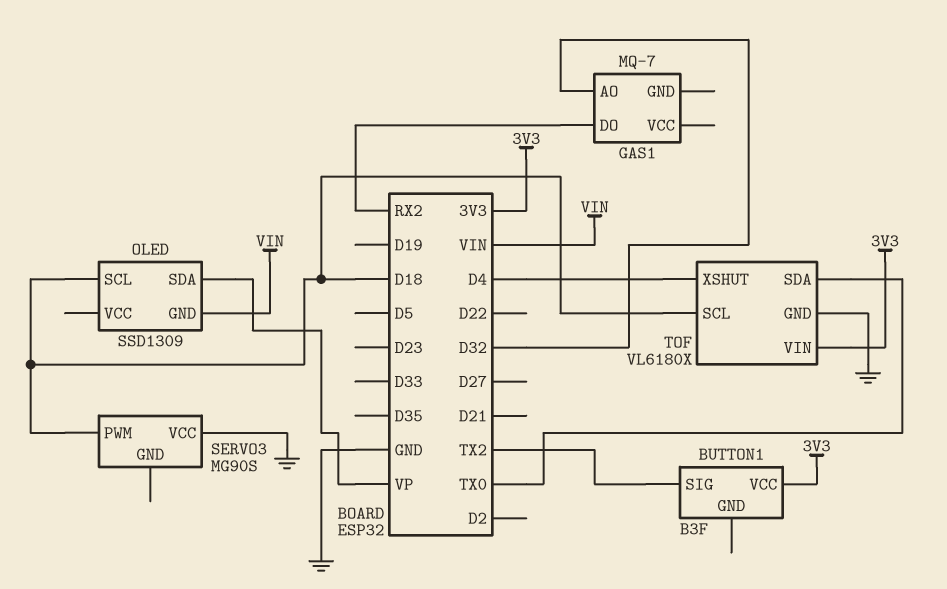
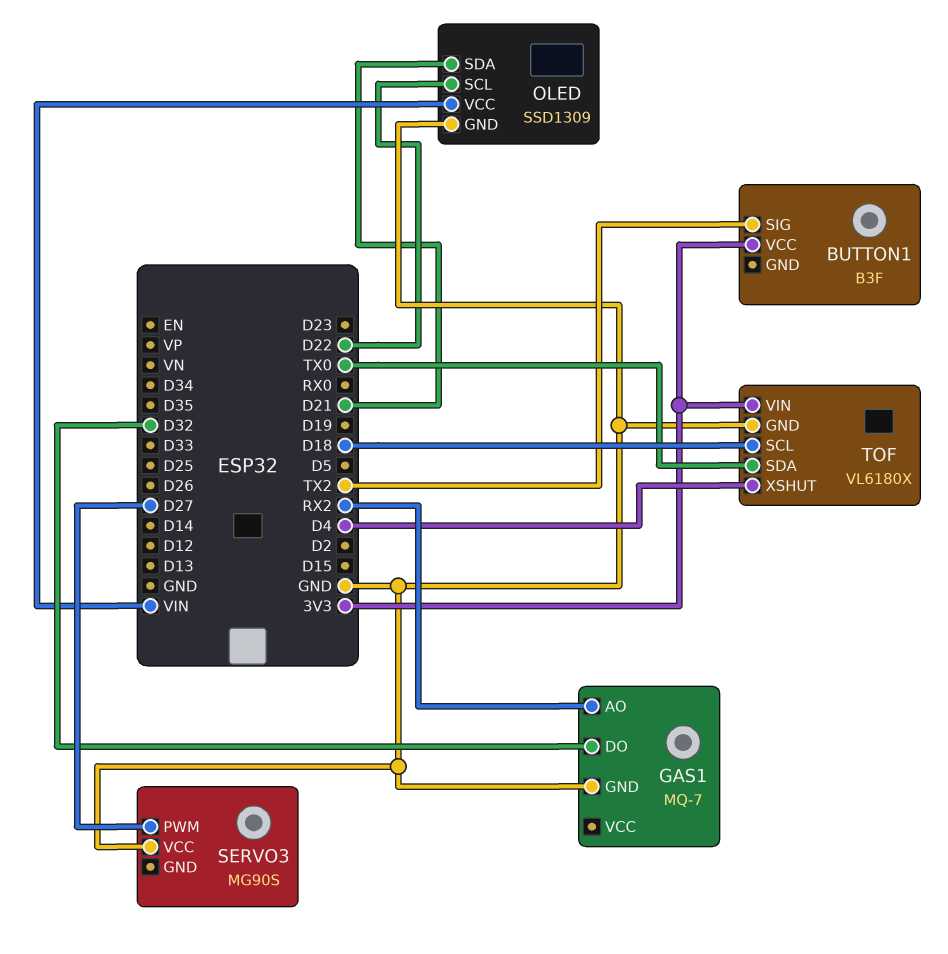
GAS1 pin AO: D32 -> RX2
GAS1 pin DO: RX2 -> D32
GAS1 pin GND: none -> GND
OLED pin GND: VIN -> GND
OLED pin SCL: D18 -> D22
OLED pin SDA: VP -> D21
OLED pin VCC: none -> VIN
SERVO3 pin PWM: D18 -> D27

